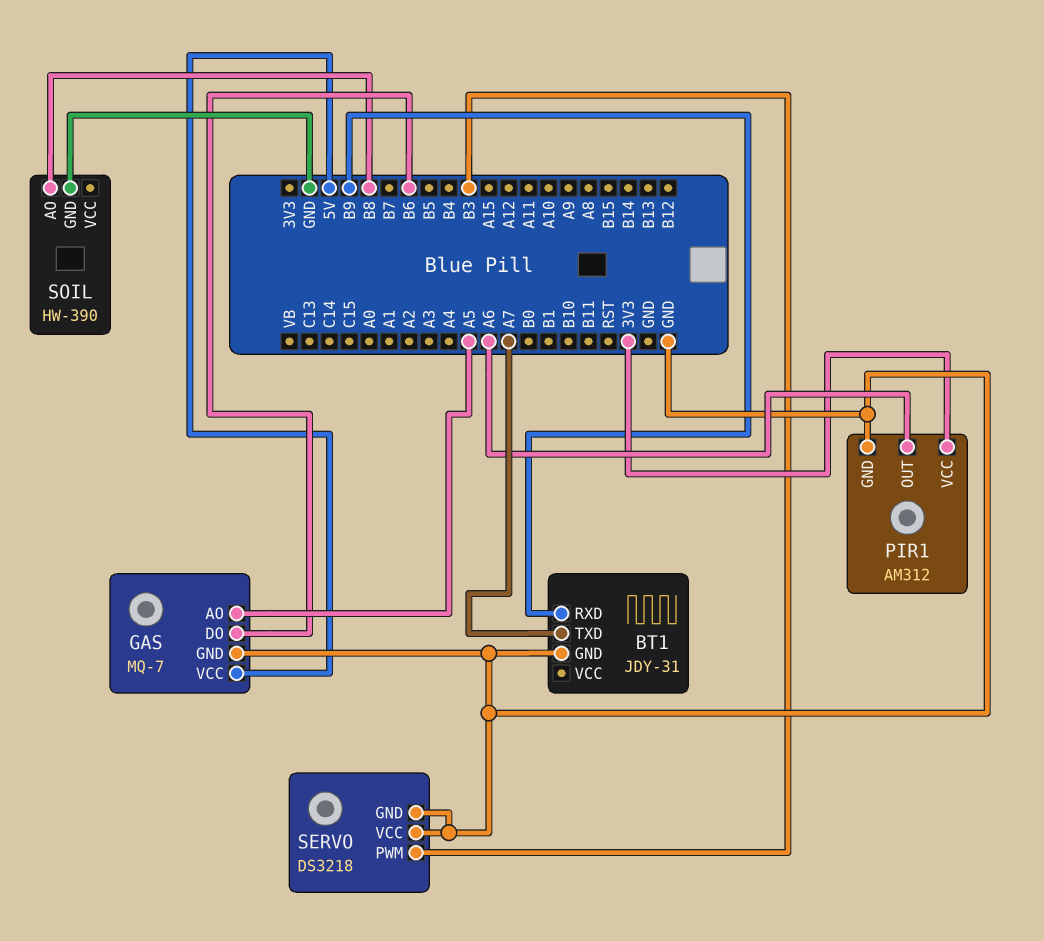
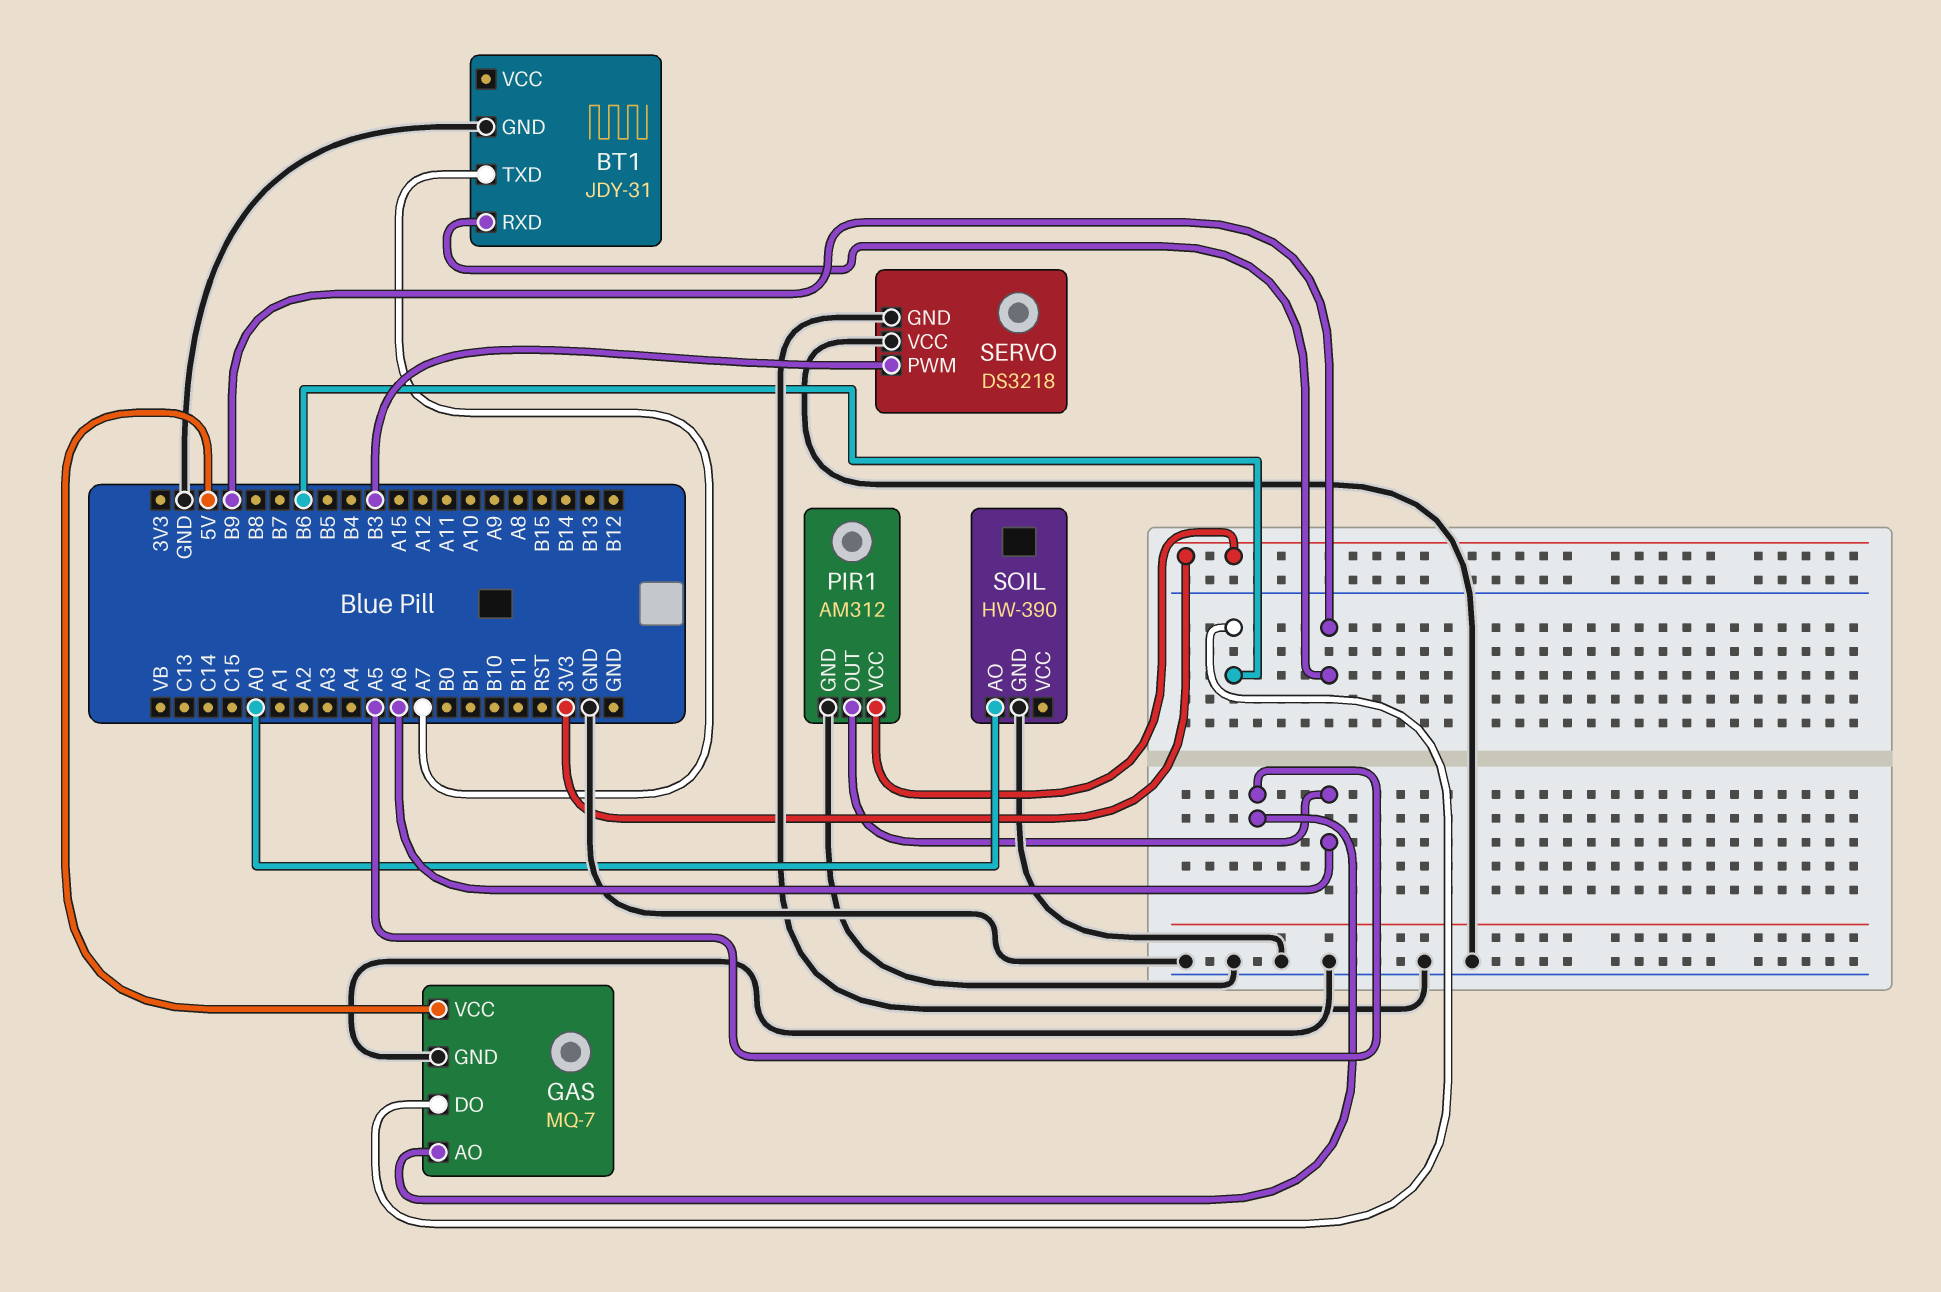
SOIL pin AO: B8 -> A0

